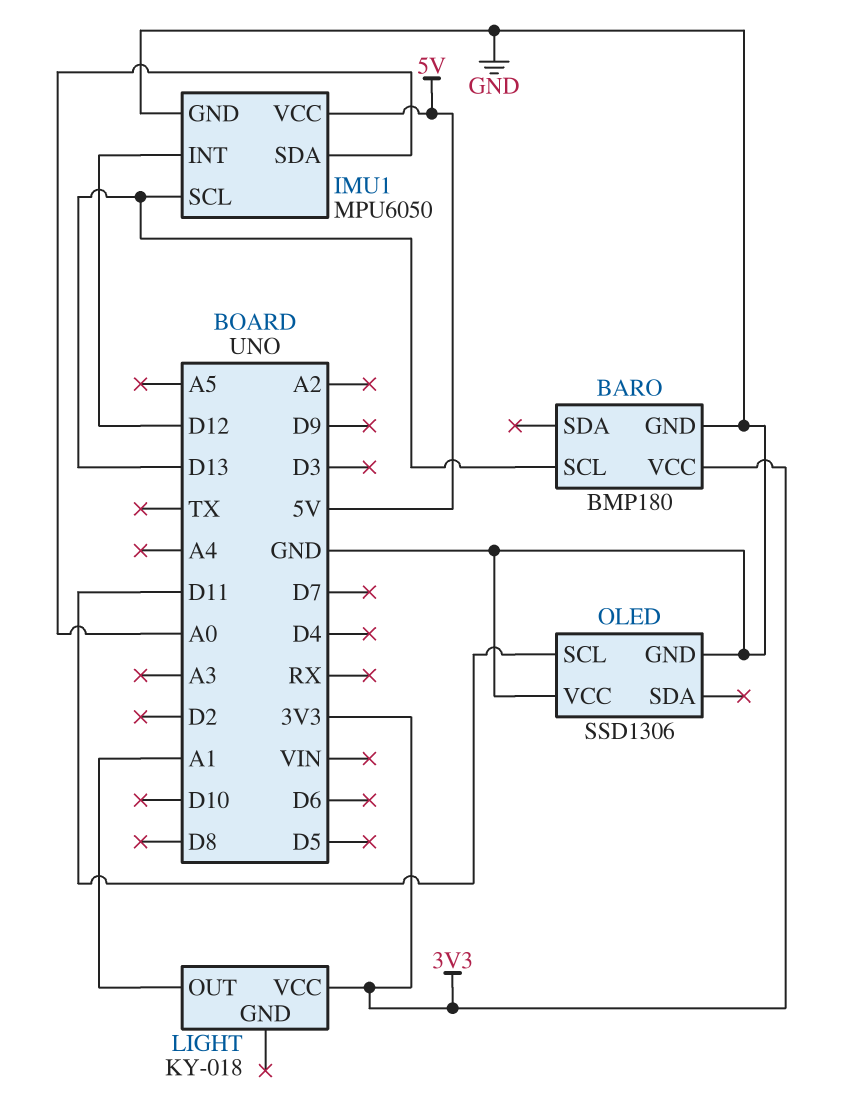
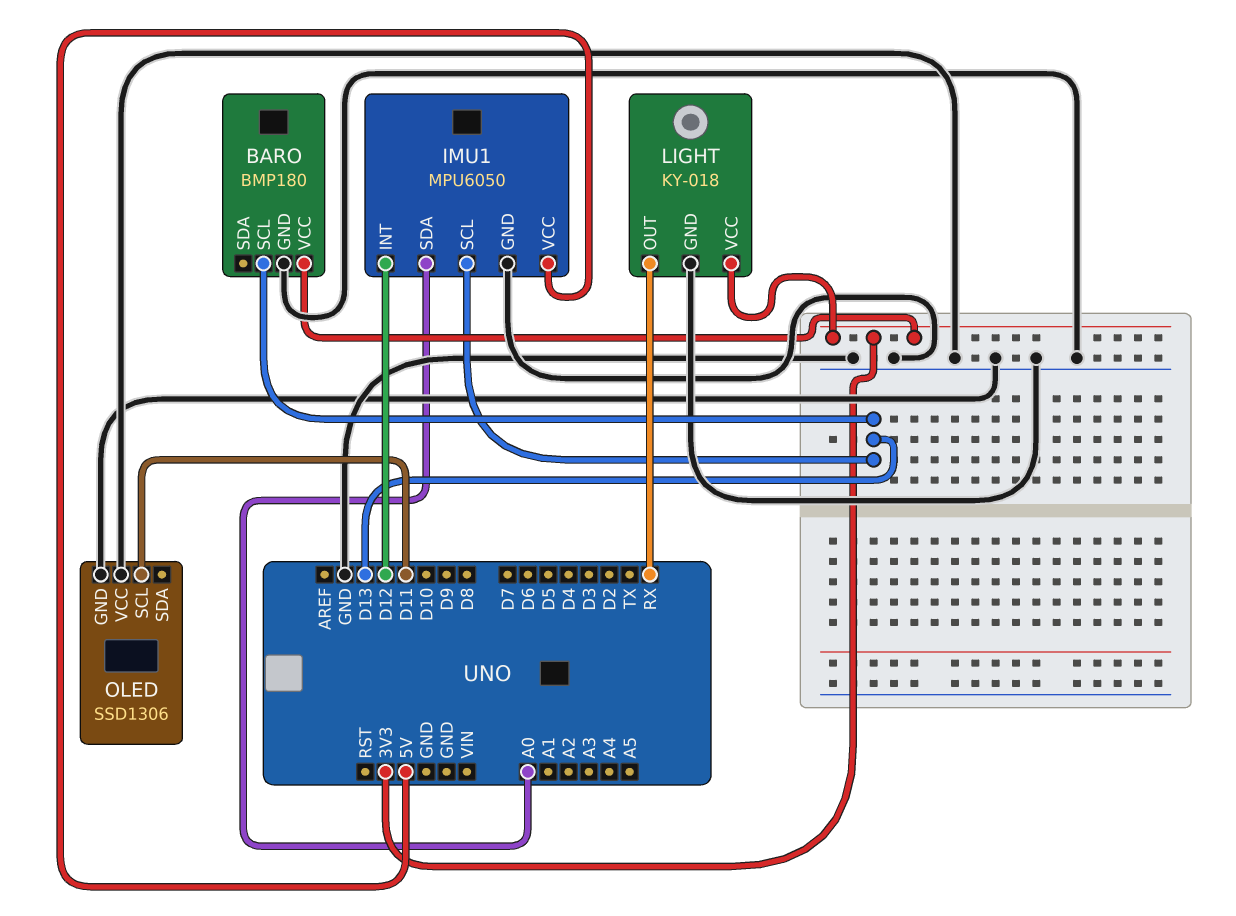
LIGHT pin GND: none -> GND
LIGHT pin OUT: A1 -> RX

